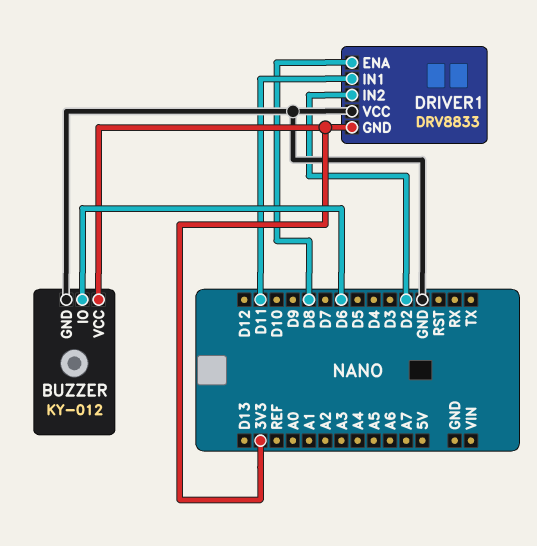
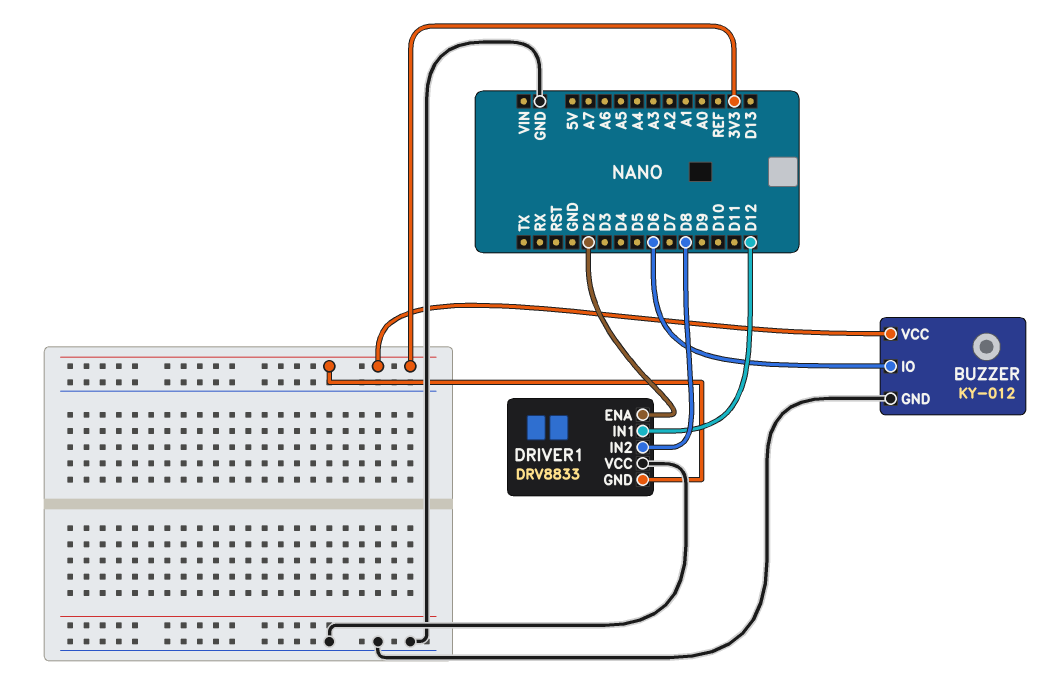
DRIVER1 pin ENA: D8 -> D2
DRIVER1 pin IN1: D11 -> D12
DRIVER1 pin IN2: D2 -> D8

